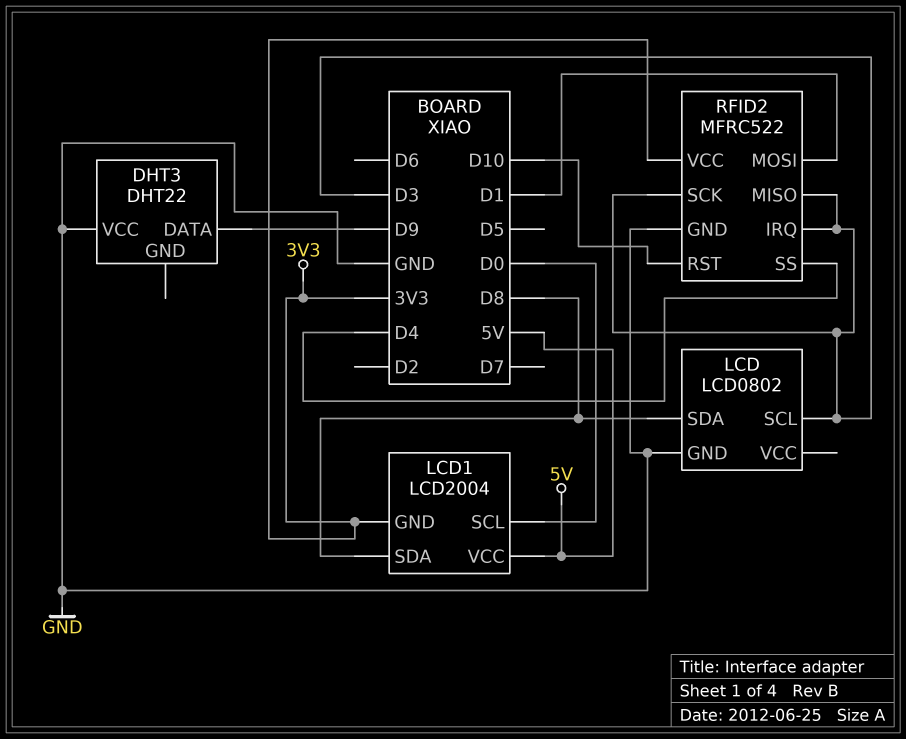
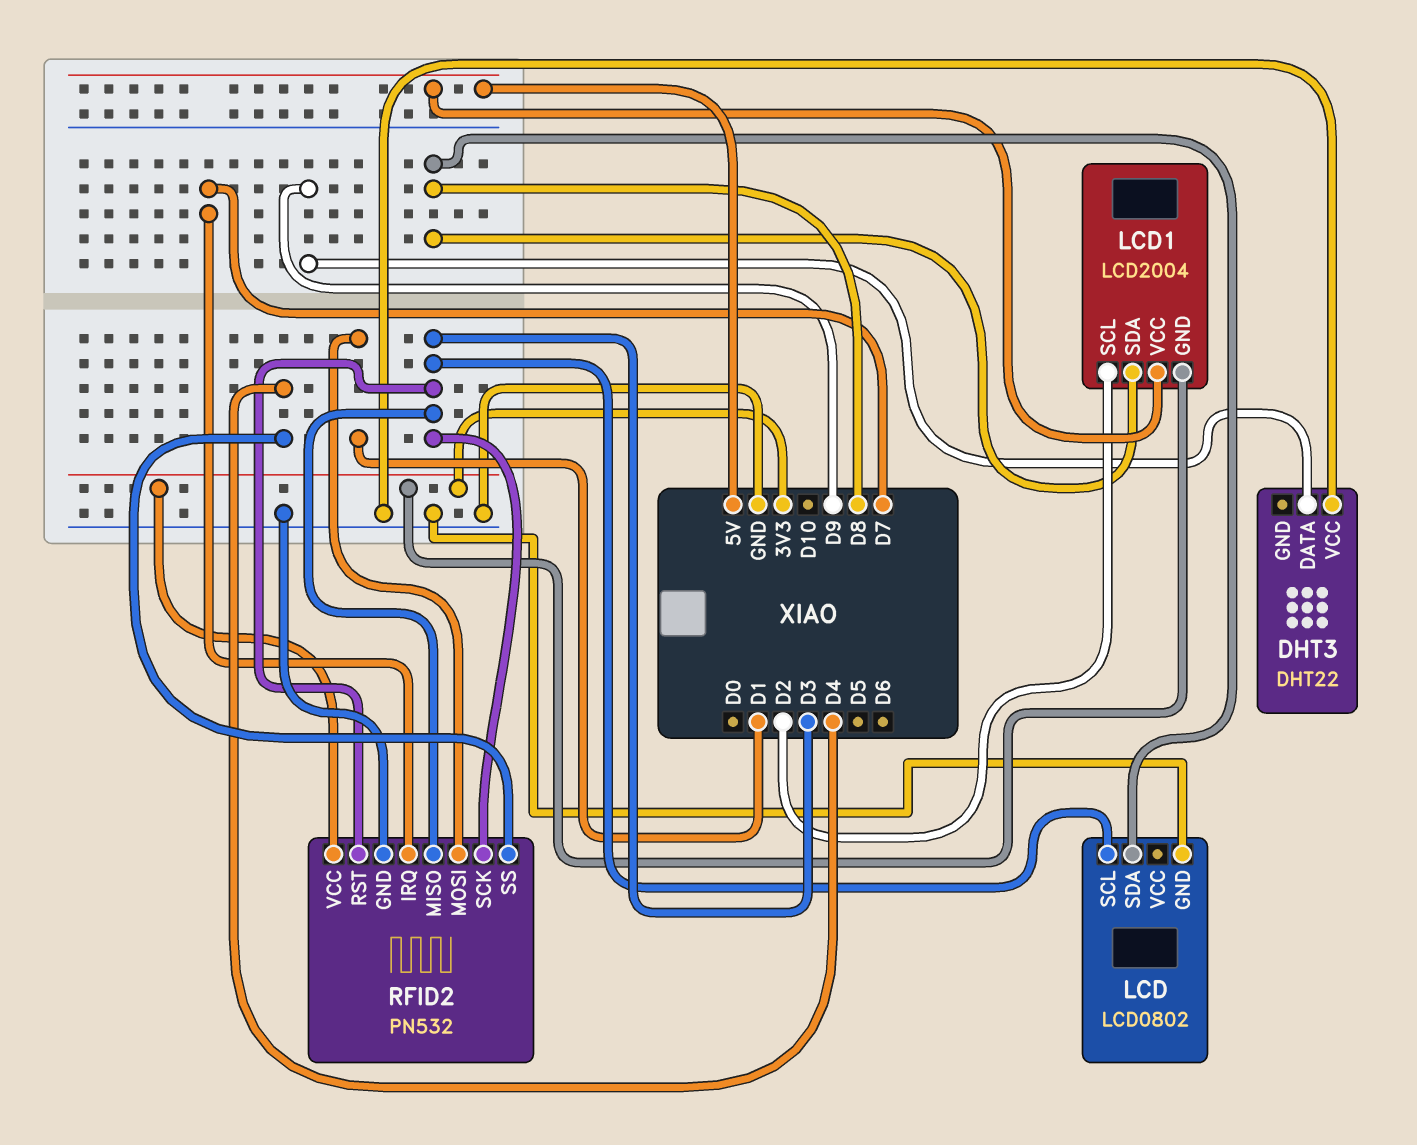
LCD1 pin SCL: D0 -> D2
RFID2: MFRC522 -> PN532
RFID2 pin IRQ: D3 -> D7
RFID2 pin RST: D10 -> D3

